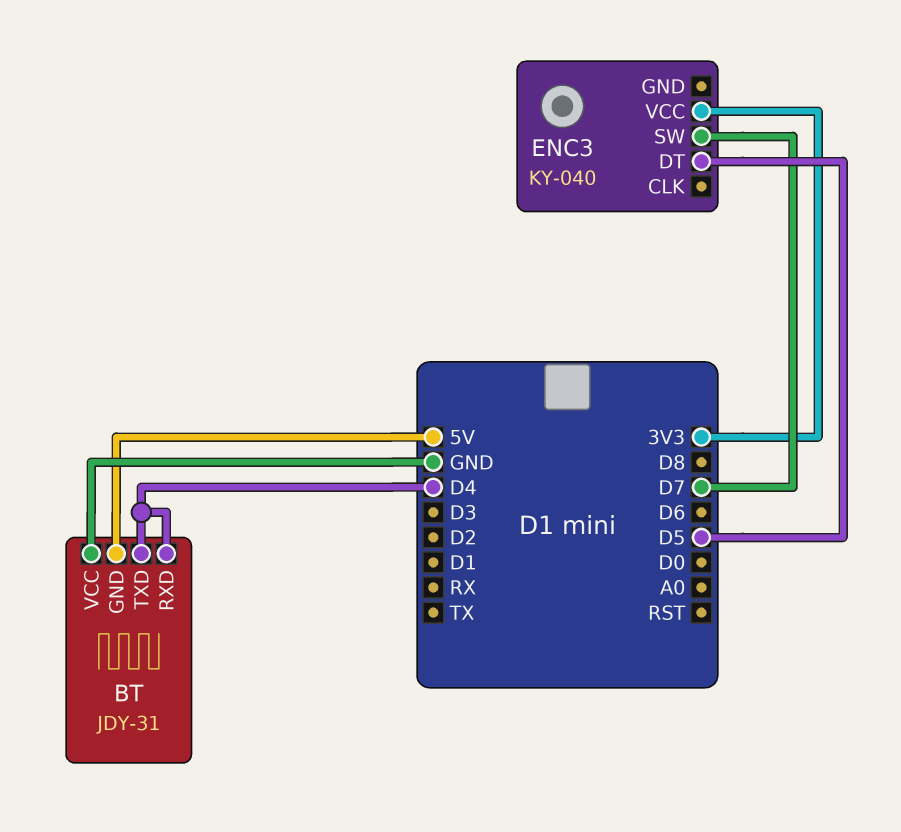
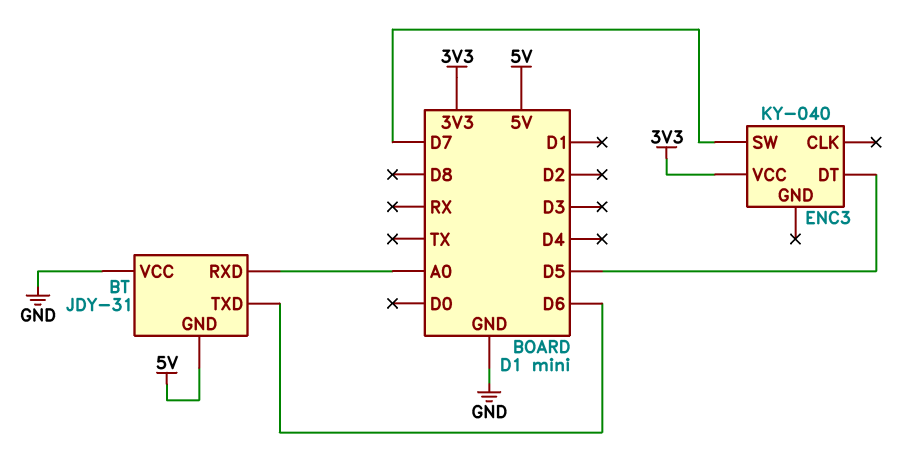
BT pin RXD: D4 -> A0
BT pin TXD: D4 -> D6

